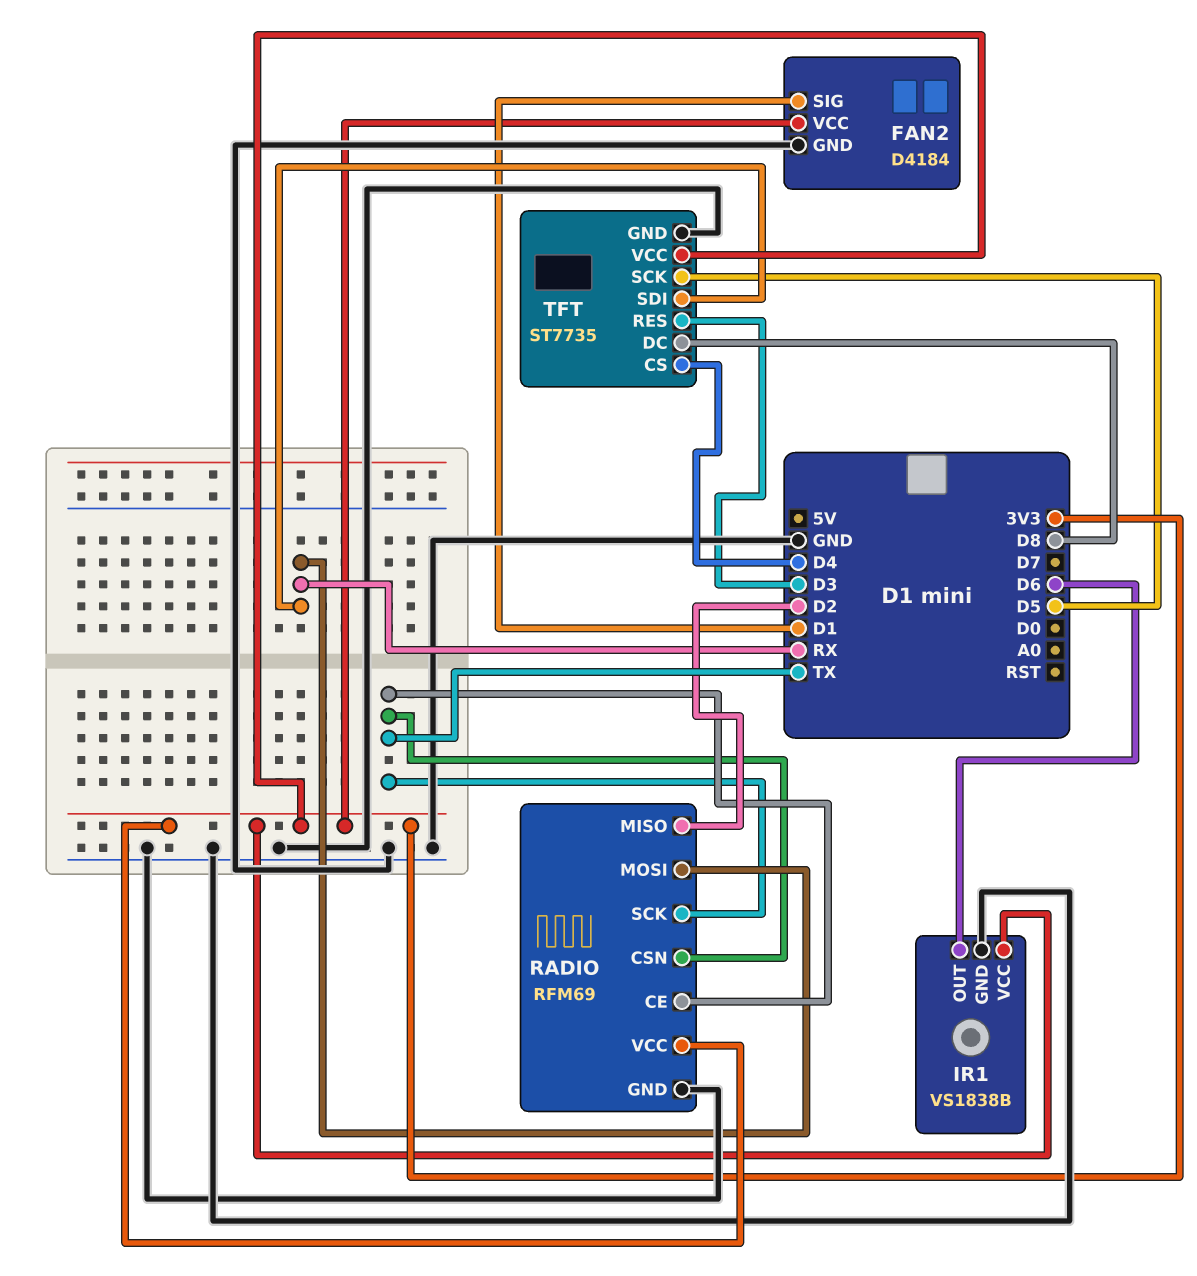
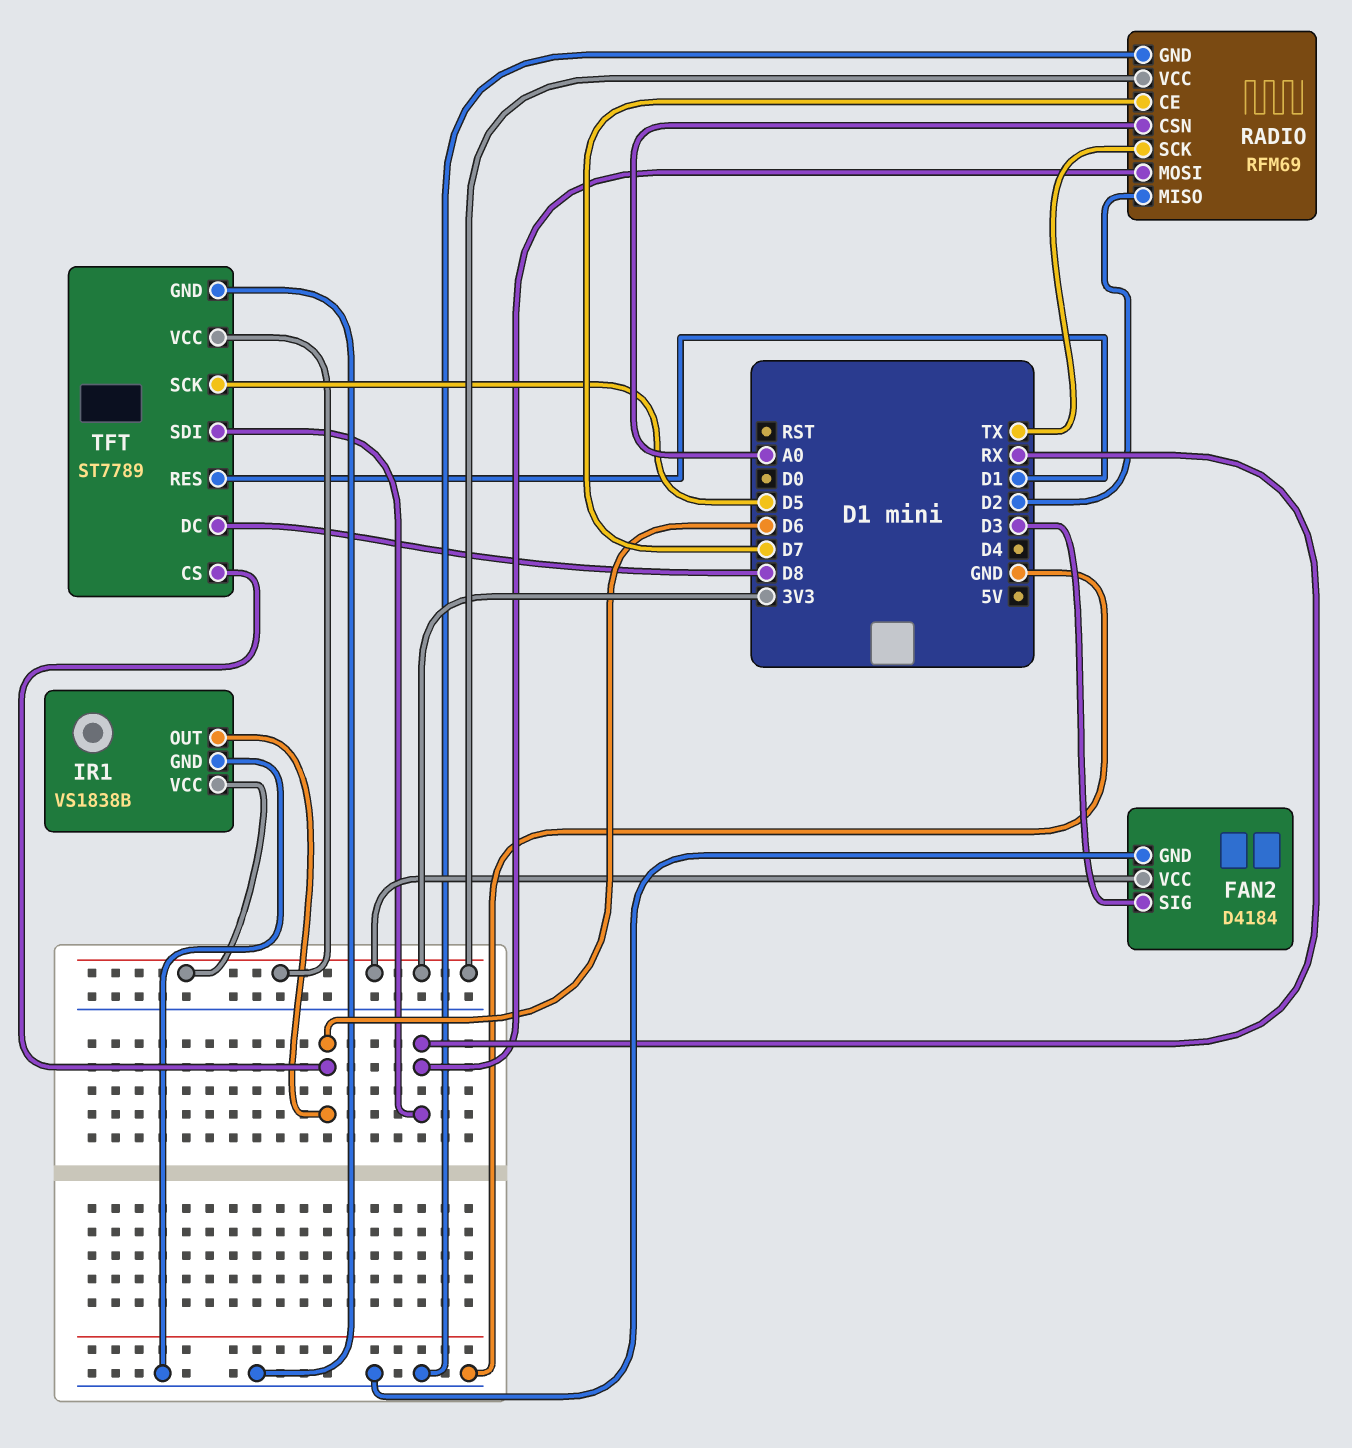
FAN2 pin SIG: D1 -> D3
RADIO pin CE: TX -> D7
RADIO pin CSN: TX -> A0
TFT: ST7735 -> ST7789
TFT pin CS: D4 -> D6
TFT pin RES: D3 -> D1

